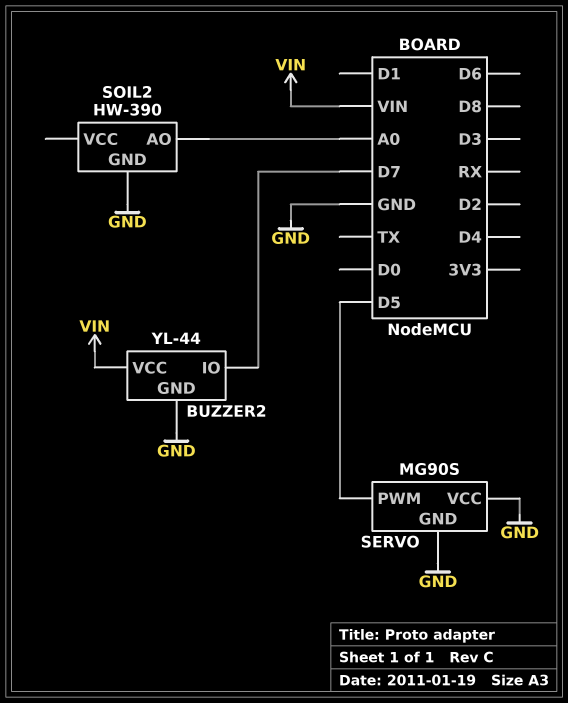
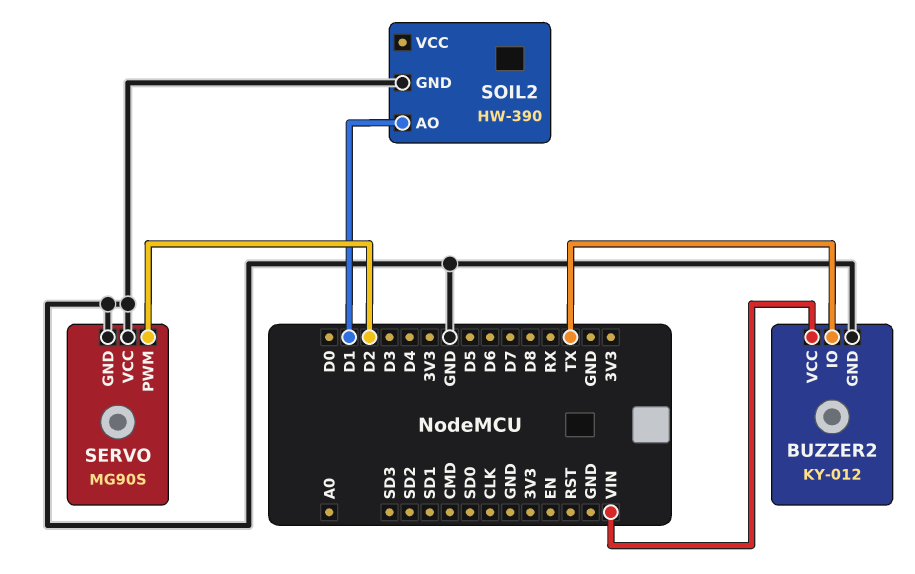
BUZZER2: YL-44 -> KY-012
BUZZER2 pin IO: D7 -> TX
SERVO pin PWM: D5 -> D2
SOIL2 pin AO: A0 -> D1

